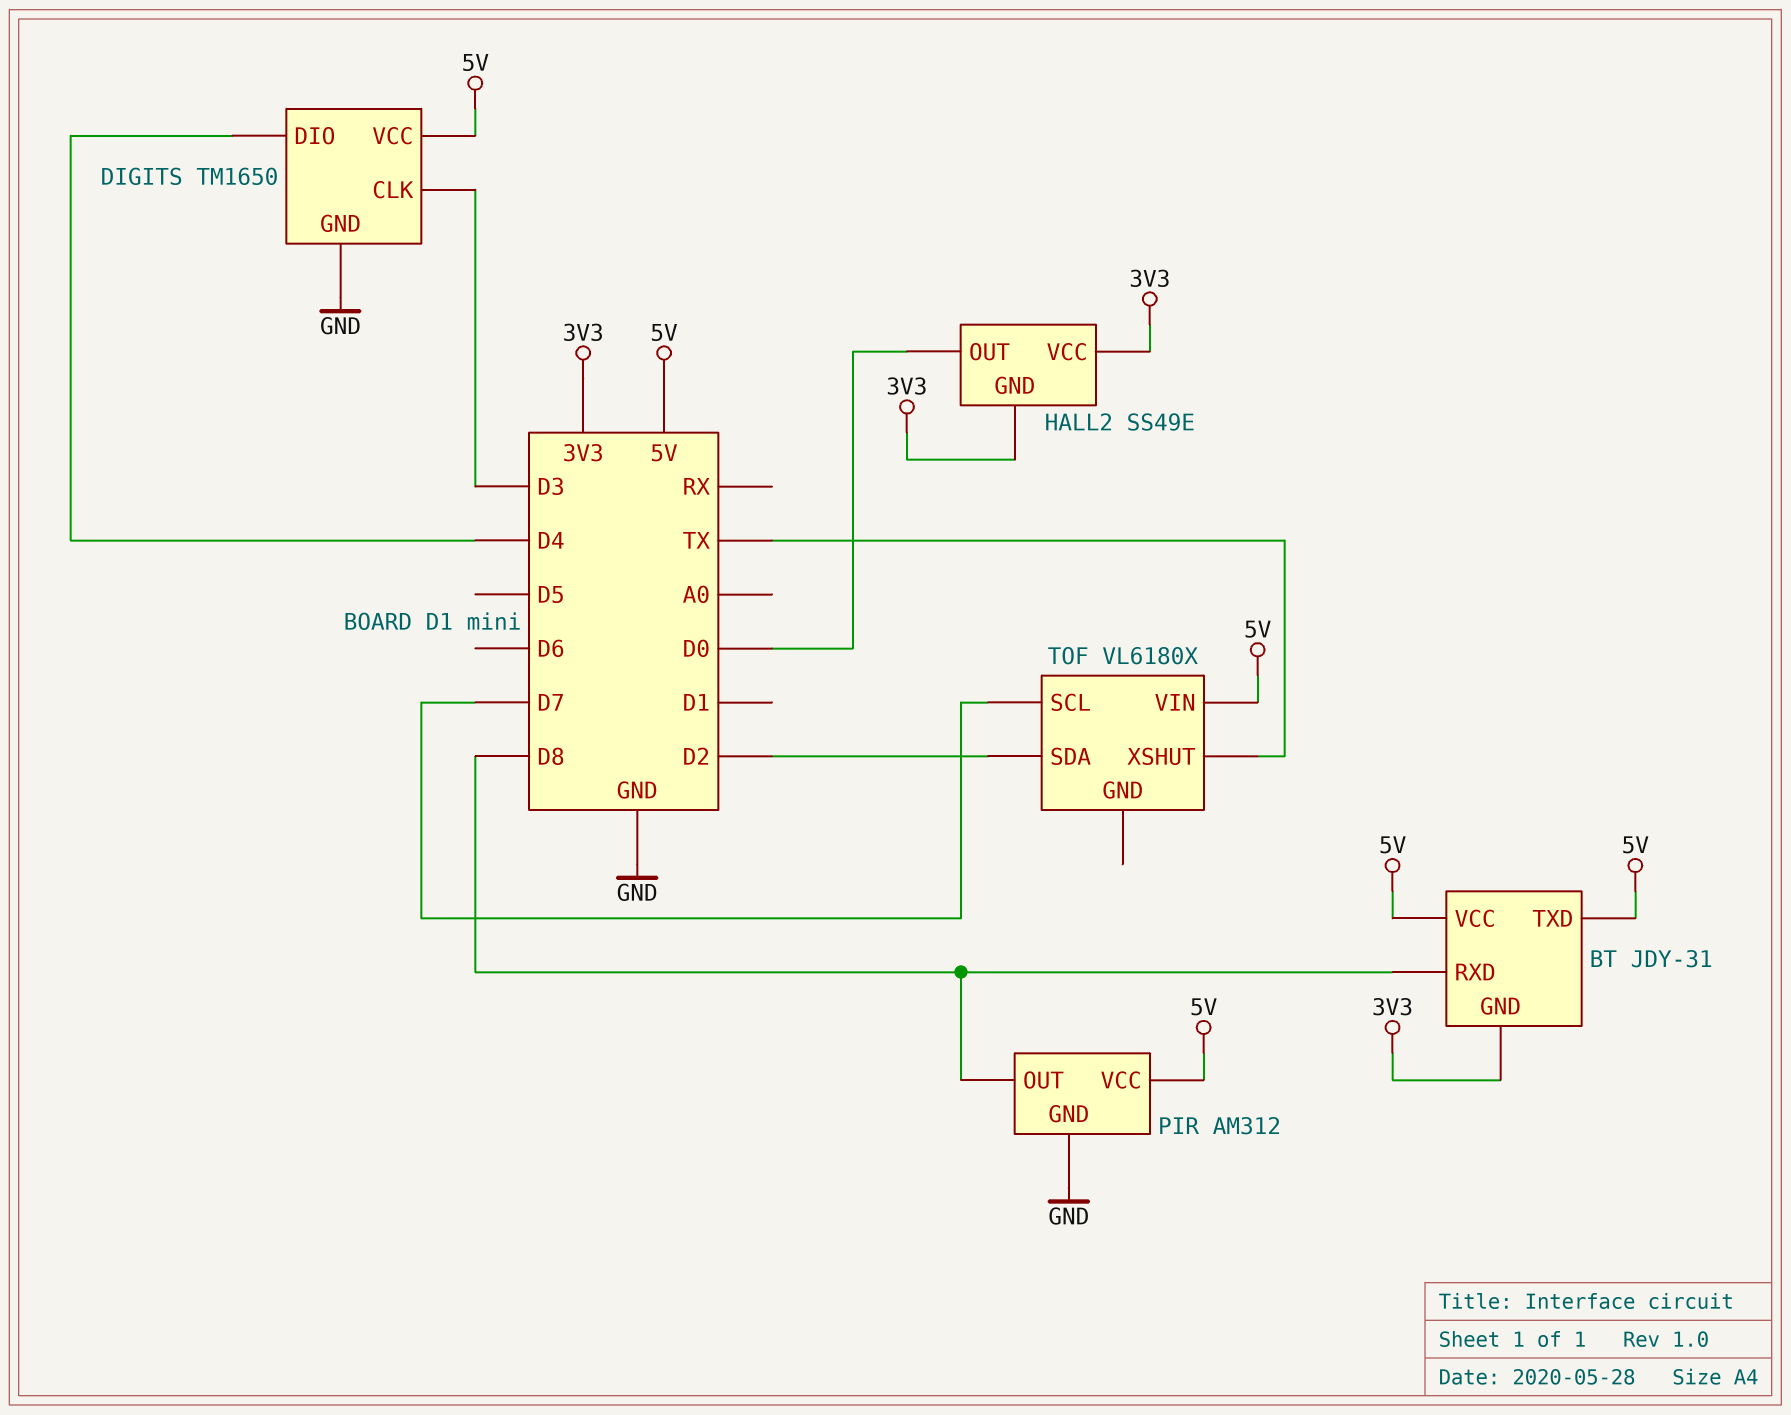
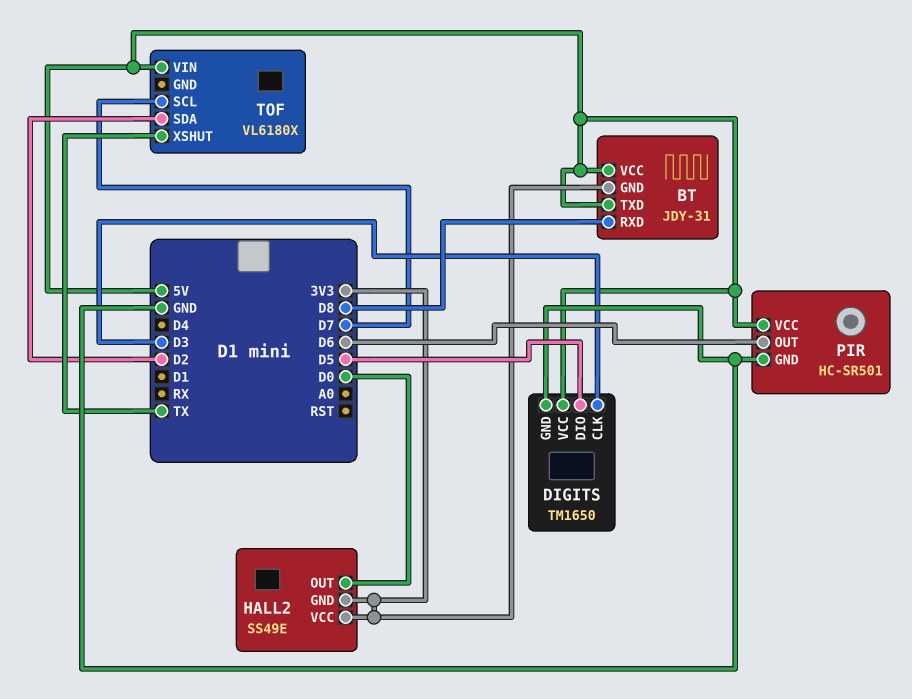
DIGITS pin DIO: D4 -> D5
PIR: AM312 -> HC-SR501
PIR pin OUT: D8 -> D6

